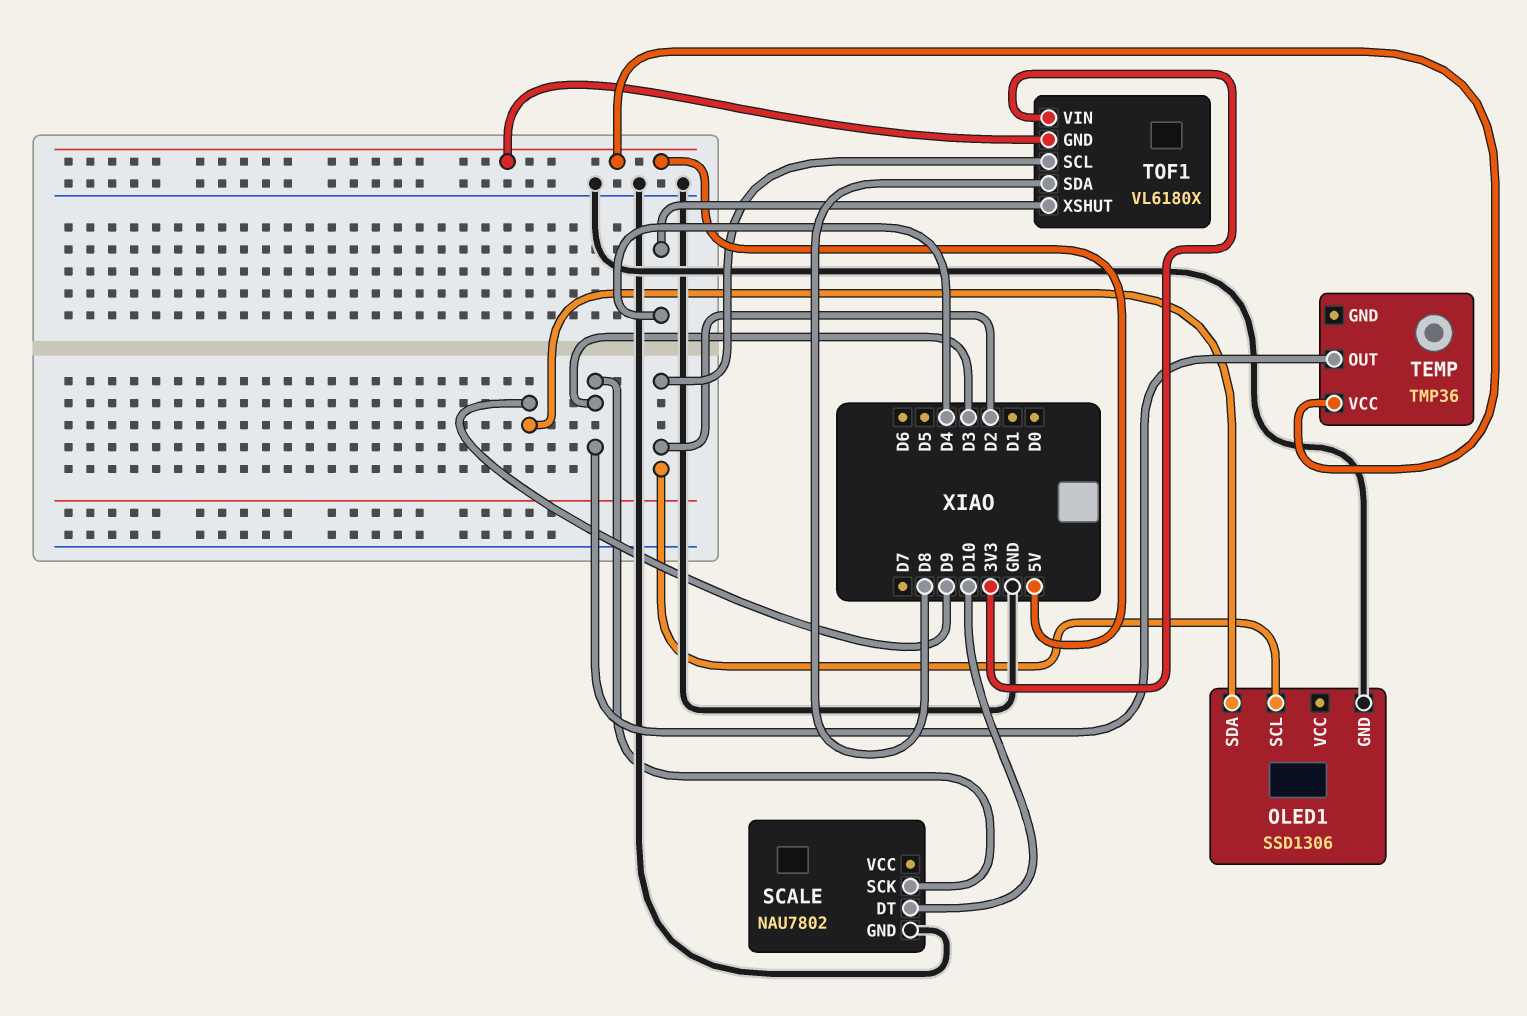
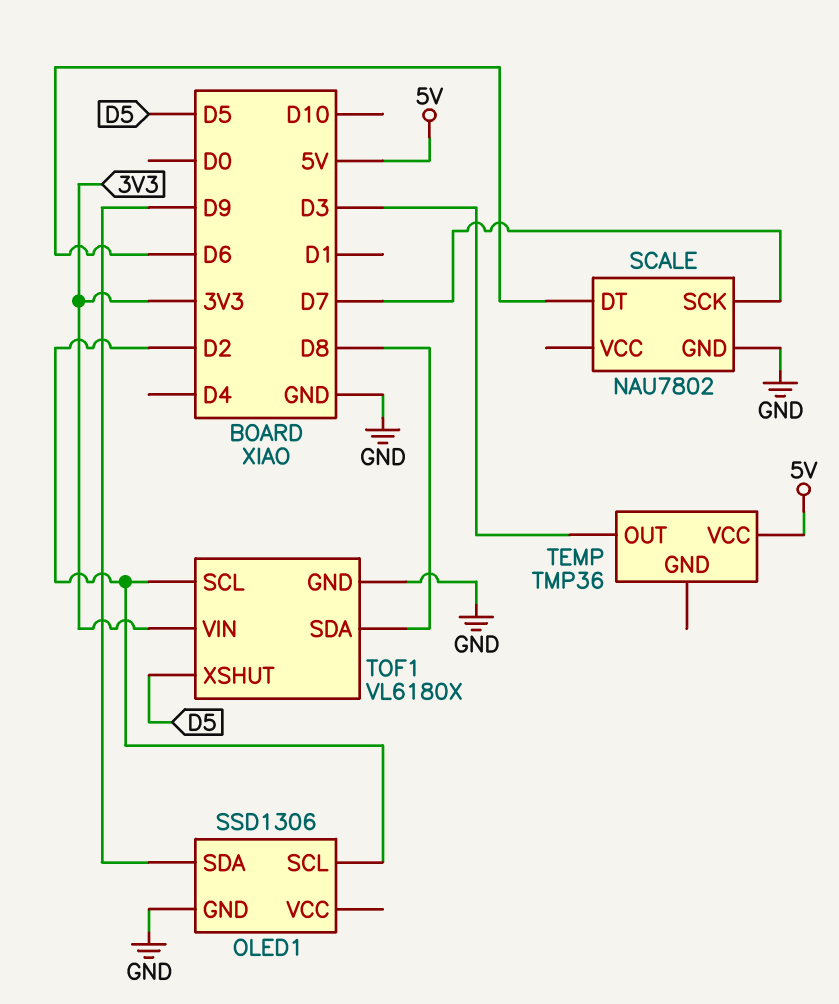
SCALE pin DT: D10 -> D6
SCALE pin SCK: D3 -> D7
TOF1 pin GND: 5V -> GND
TOF1 pin XSHUT: D4 -> D5

